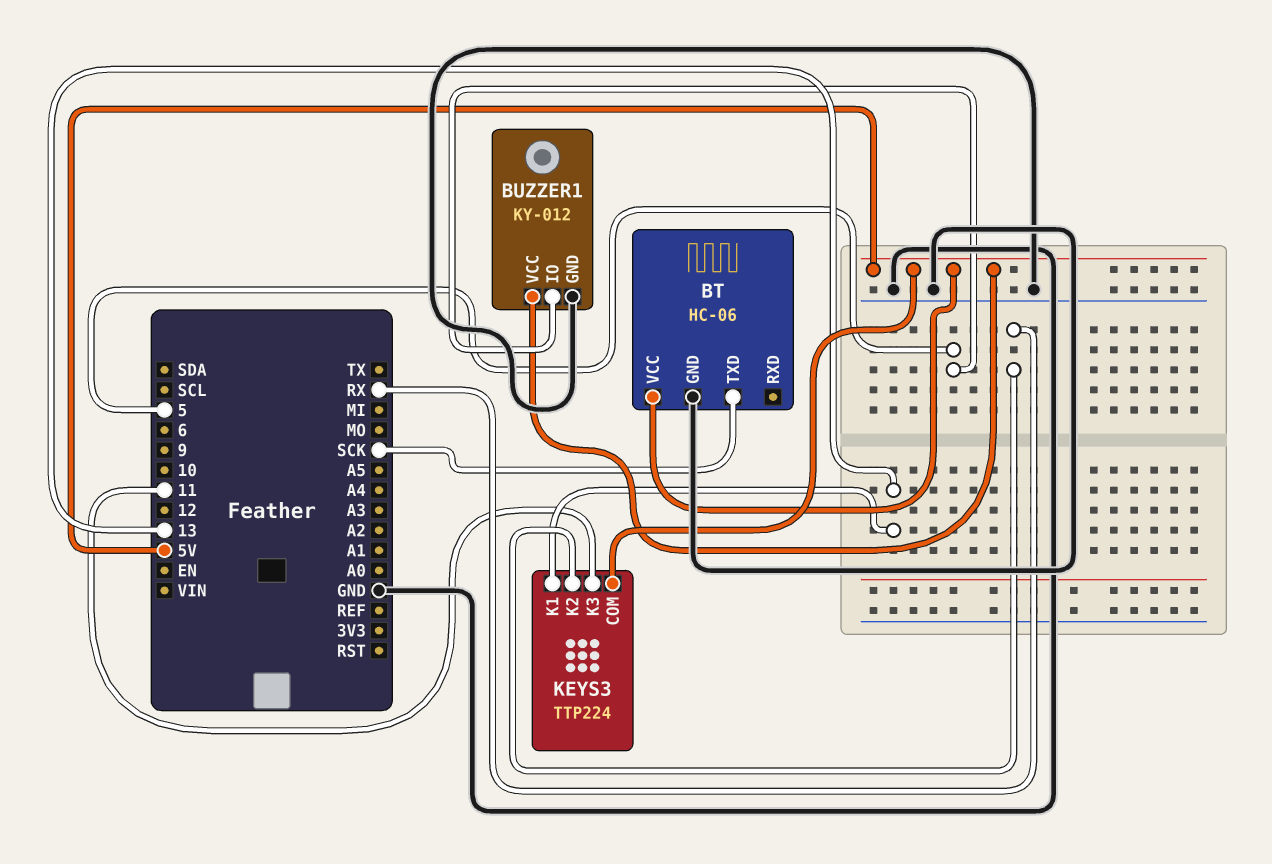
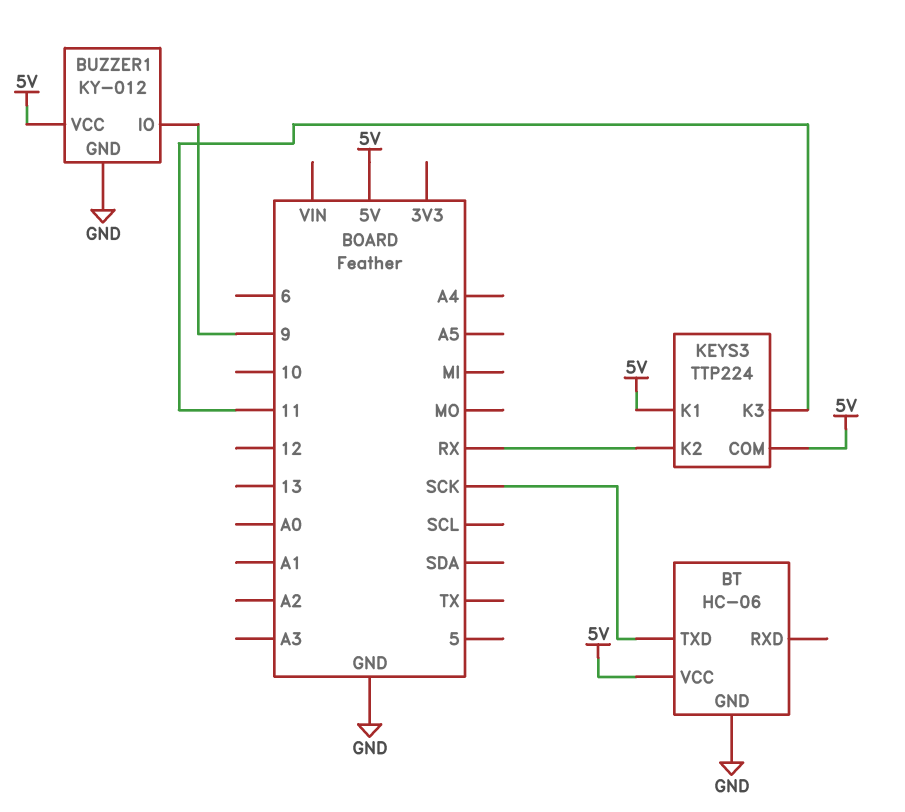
BUZZER1 pin IO: 5 -> 9
KEYS3 pin K1: 13 -> 5V

